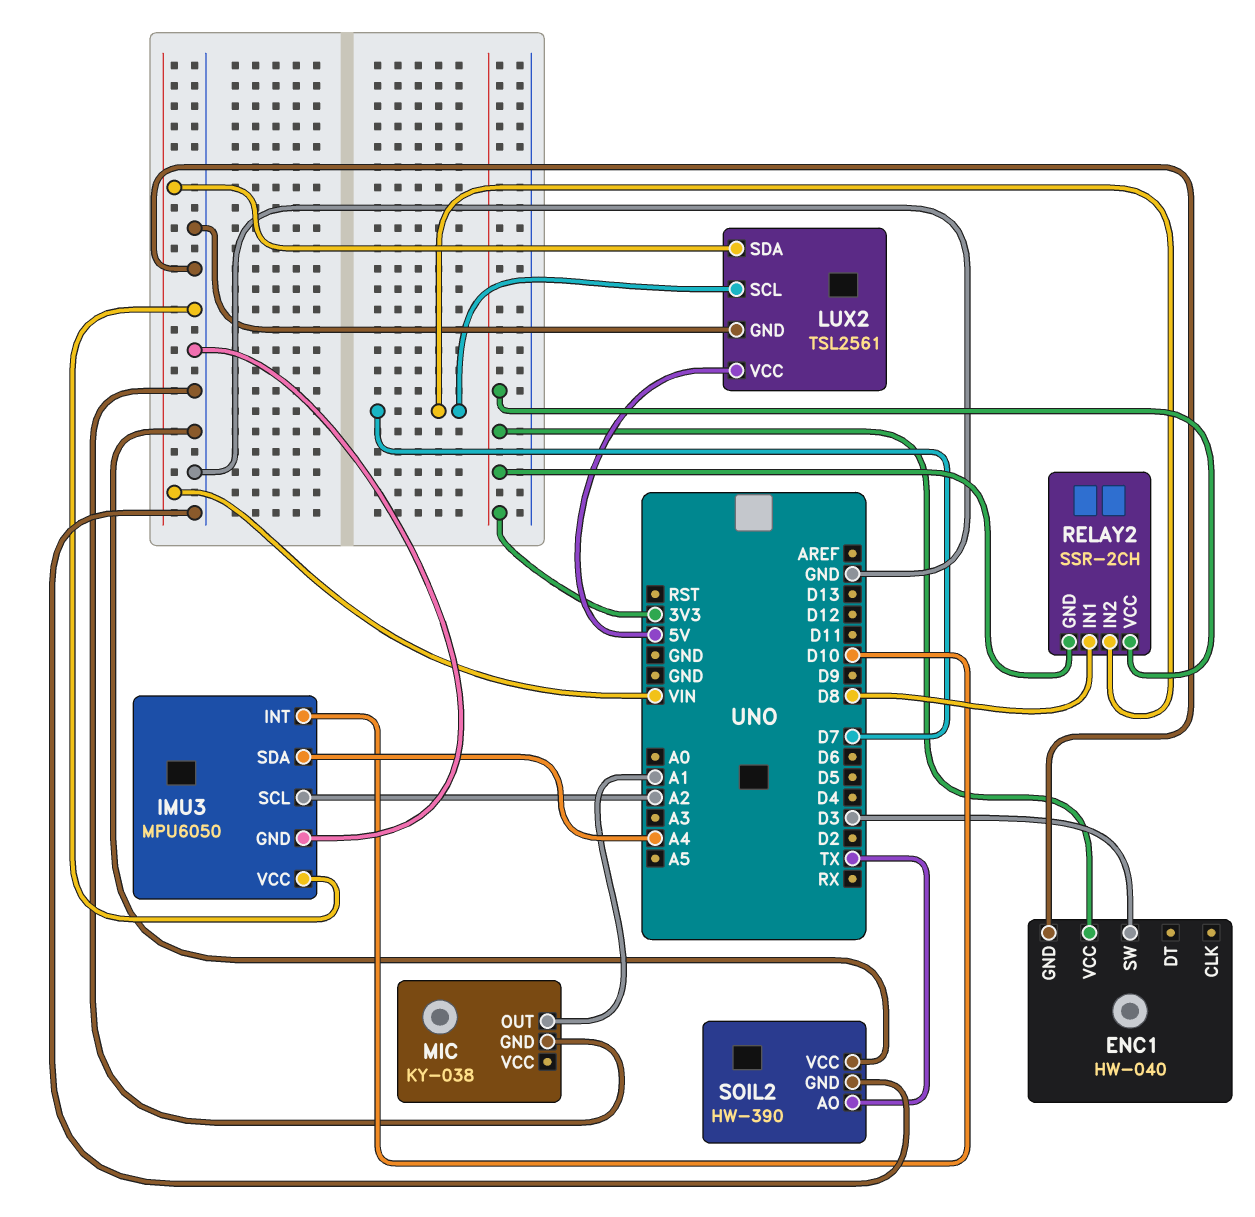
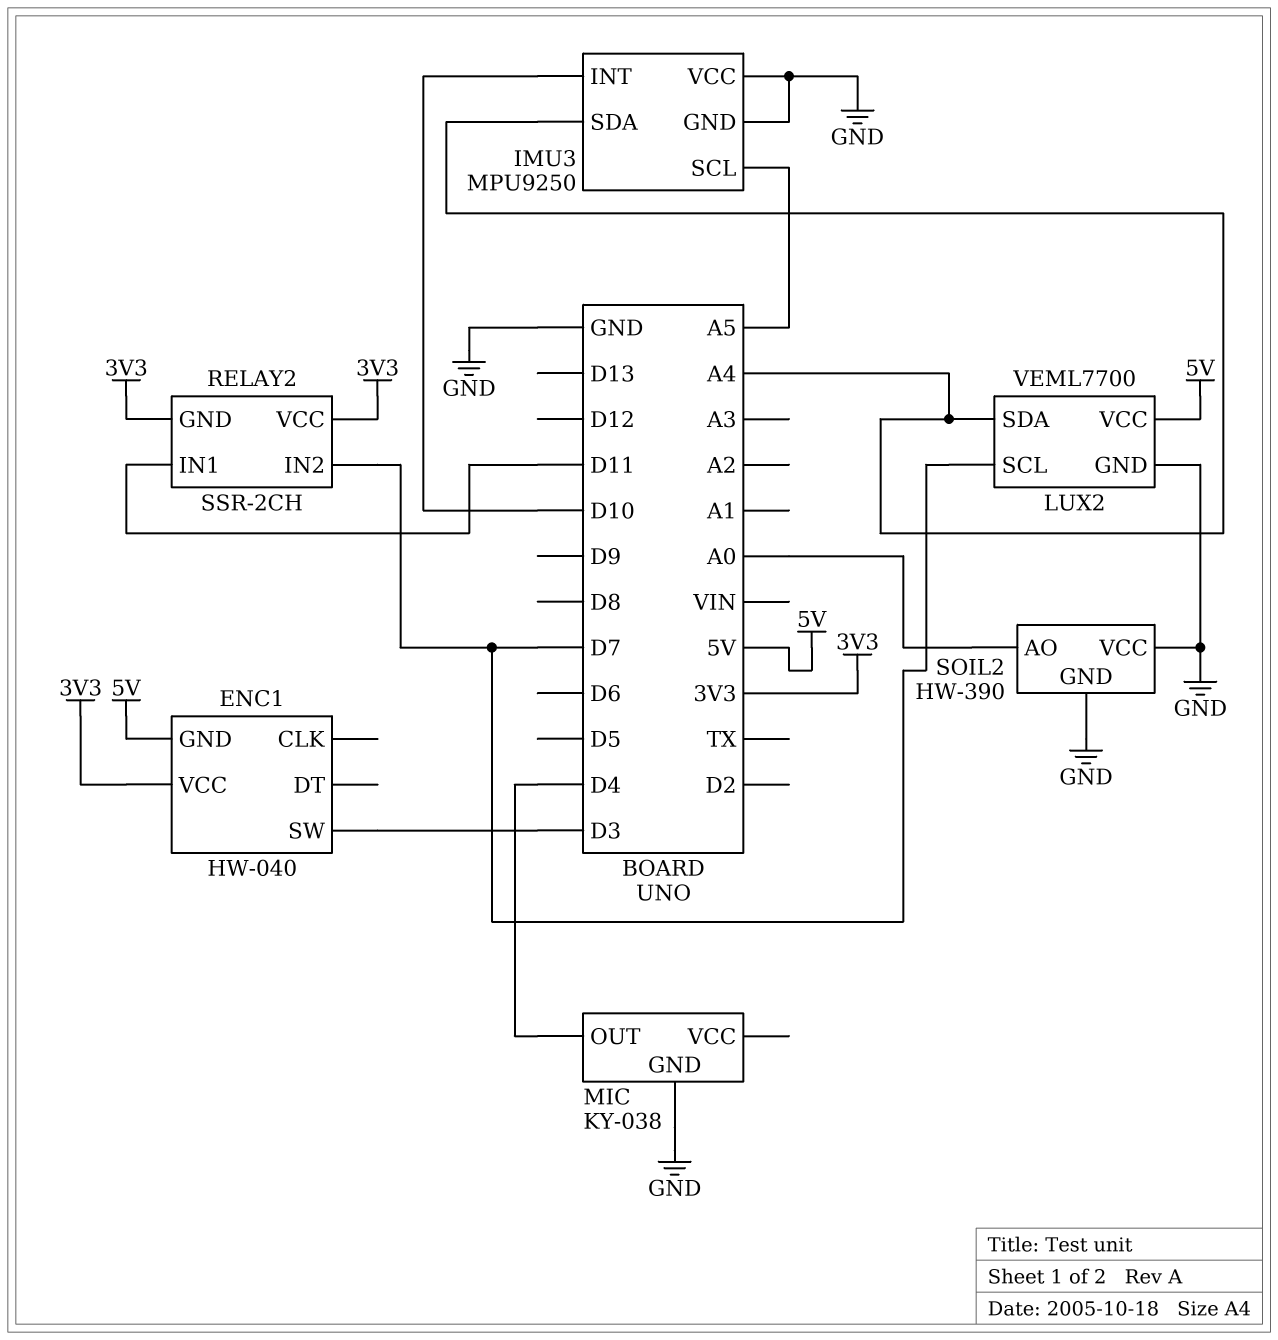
ENC1 pin GND: GND -> 5V
IMU3: MPU6050 -> MPU9250
IMU3 pin SCL: A2 -> A5
LUX2: TSL2561 -> VEML7700
LUX2 pin SDA: VIN -> A4
MIC pin OUT: A1 -> D4
RELAY2 pin IN1: D8 -> D11
SOIL2 pin AO: TX -> A0

